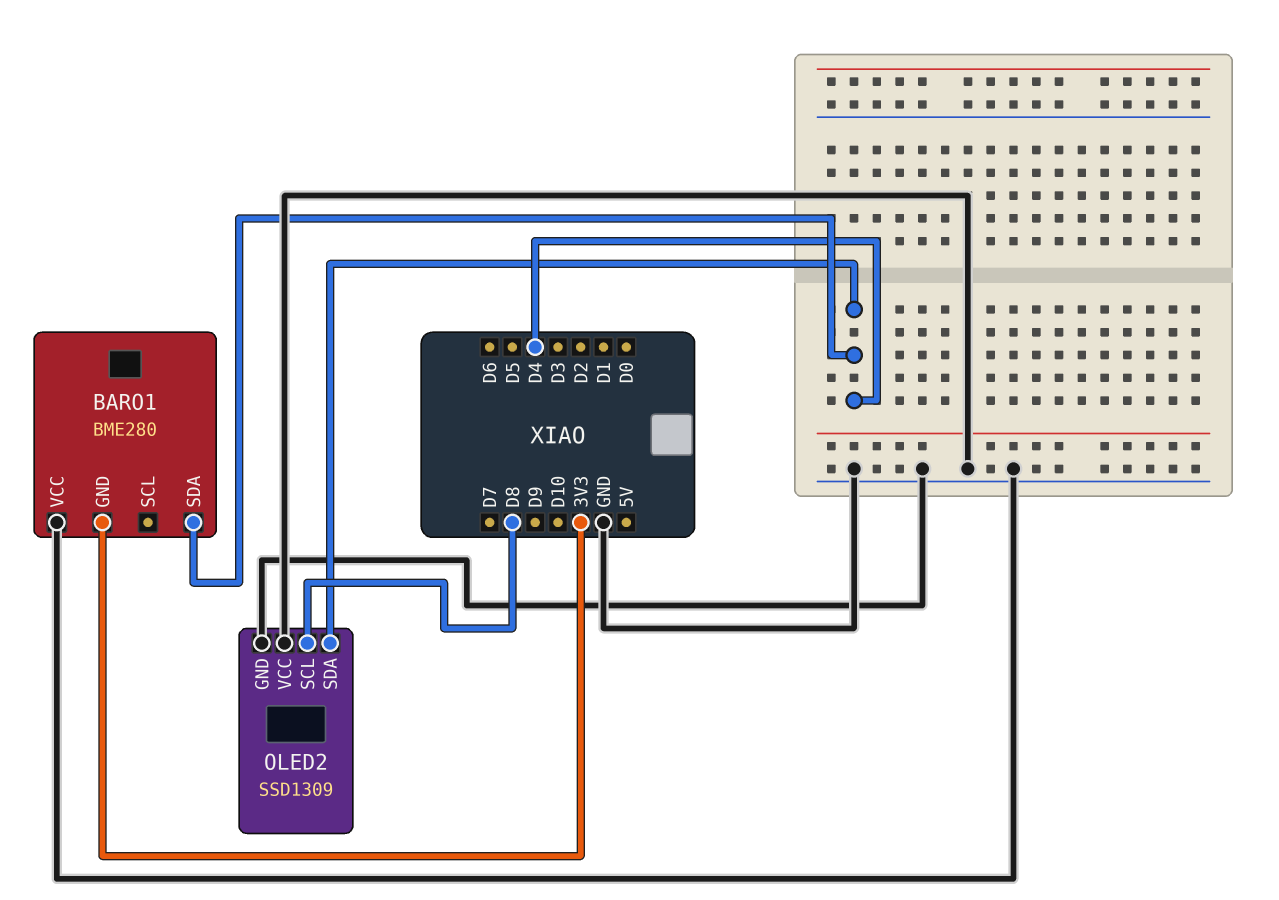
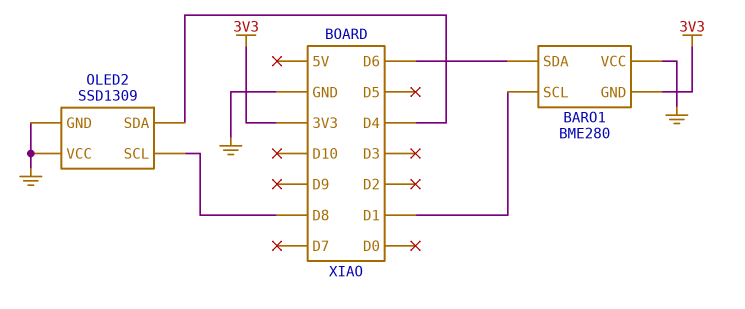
BARO1 pin SCL: none -> D1
BARO1 pin SDA: D4 -> D6

